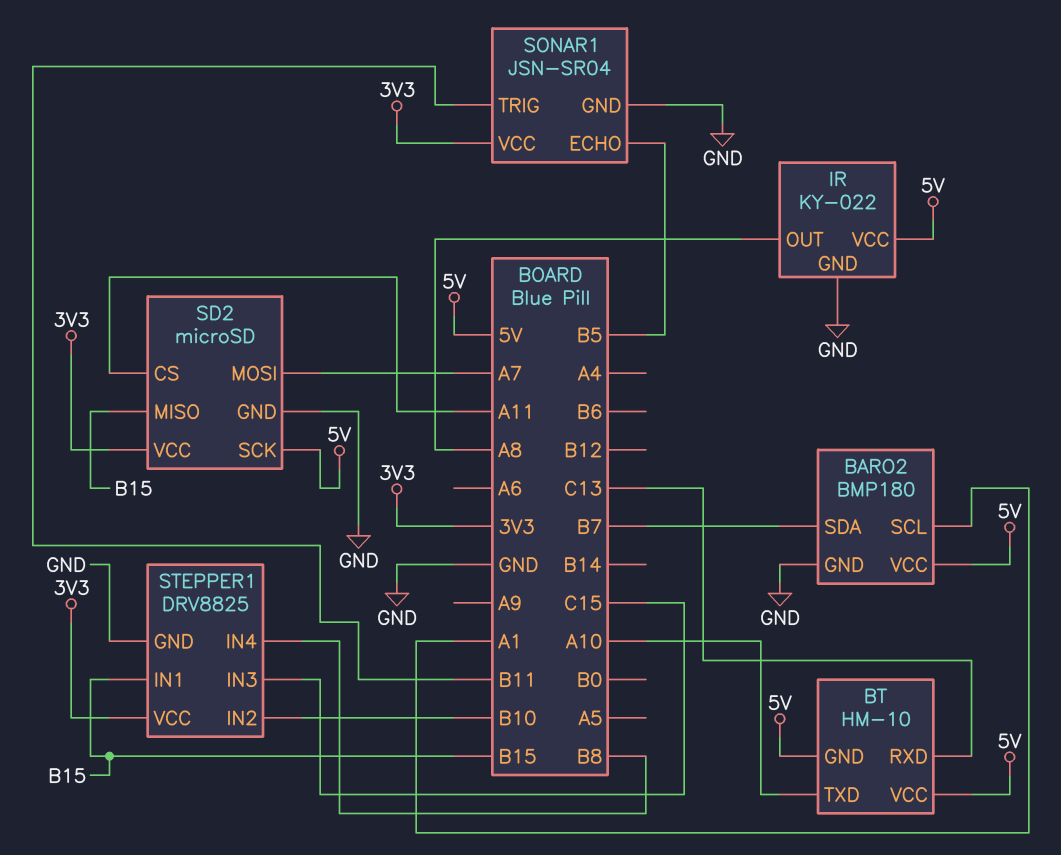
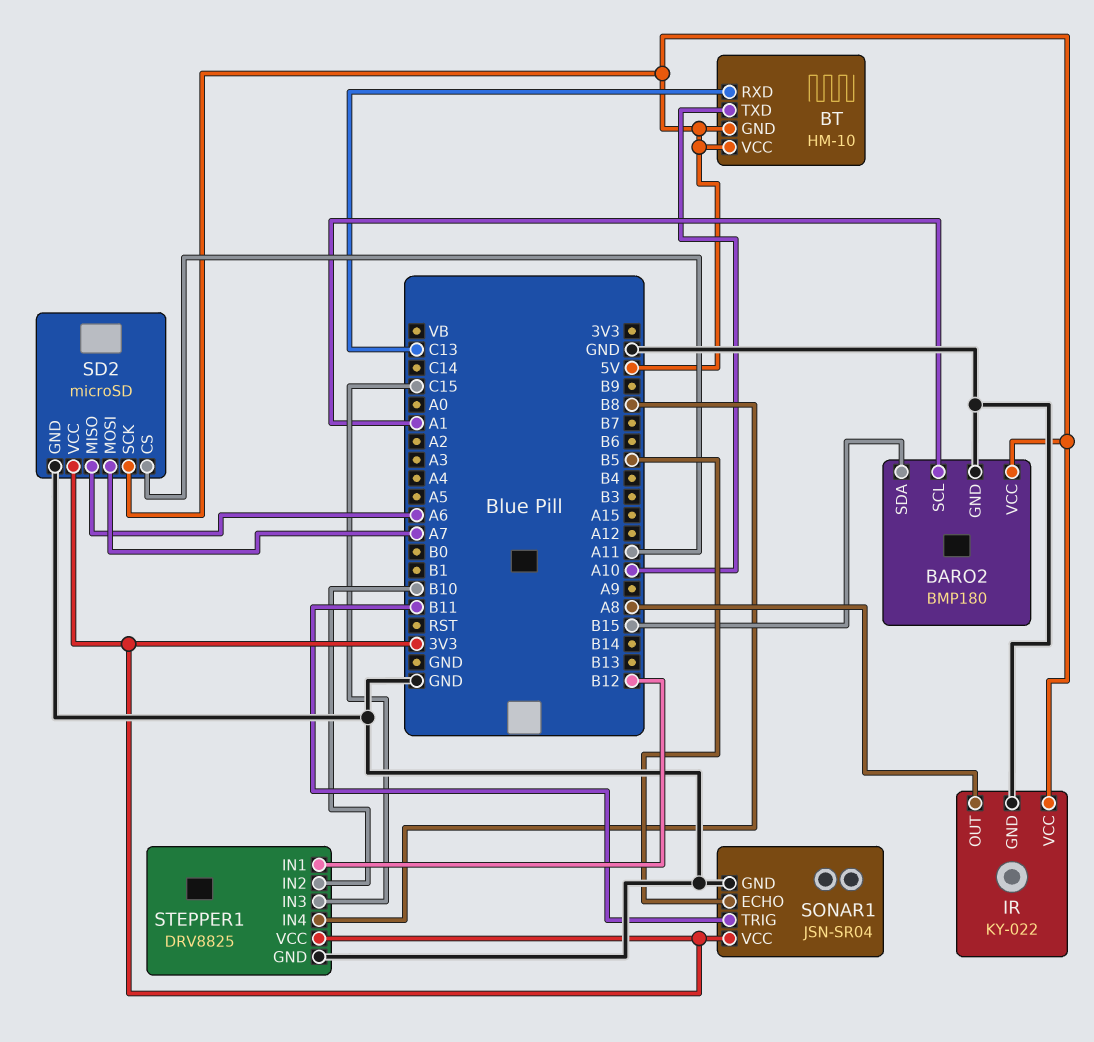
BARO2 pin SDA: B7 -> B15
SD2 pin MISO: B15 -> A6
STEPPER1 pin IN1: B15 -> B12

